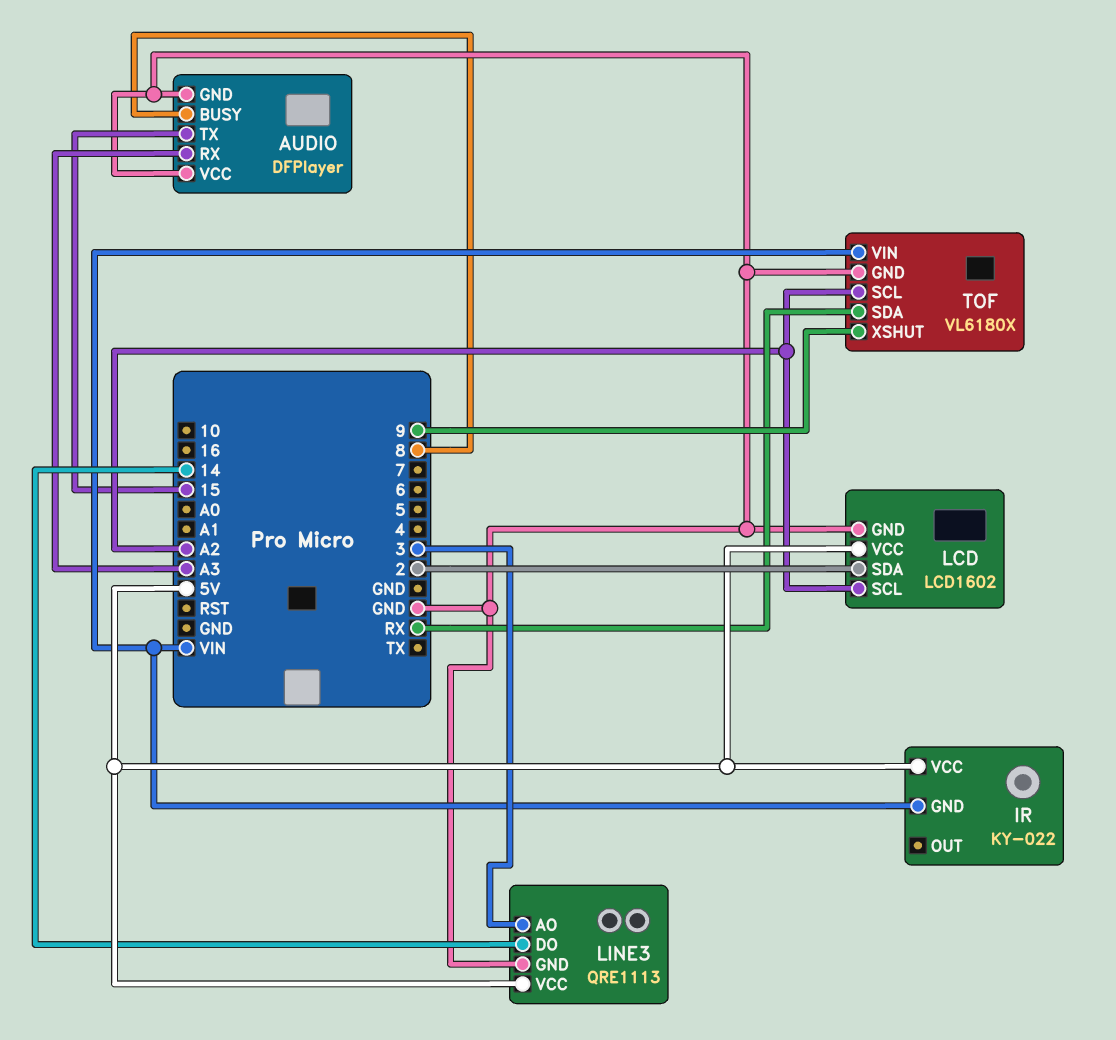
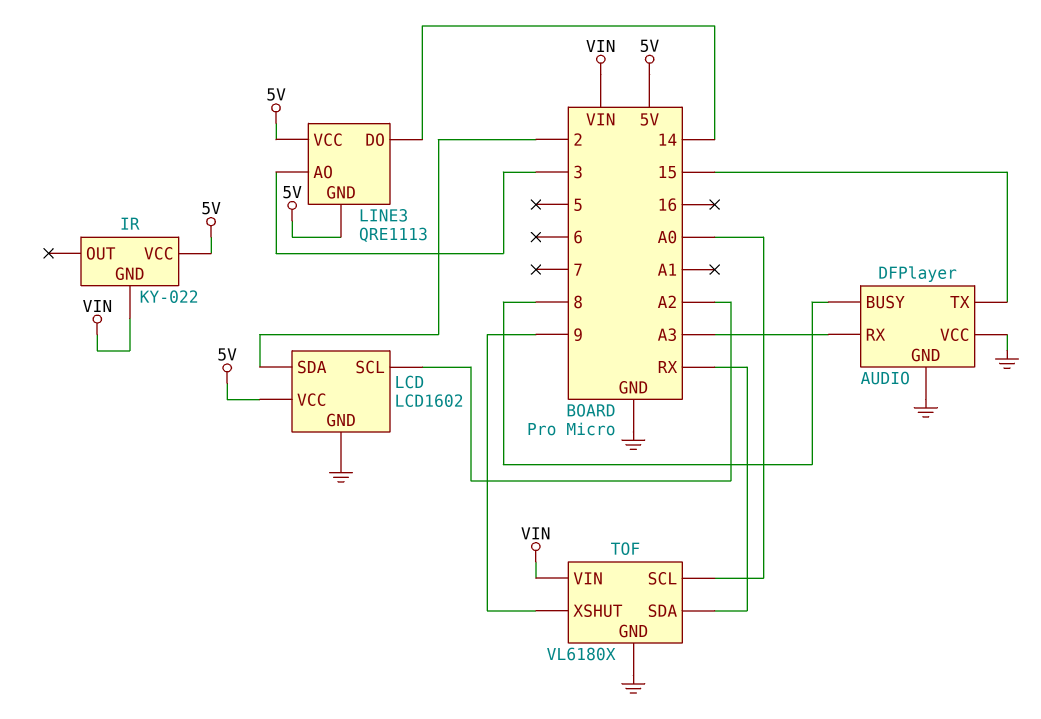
LINE3 pin GND: GND -> 5V
TOF pin SCL: A2 -> A0

